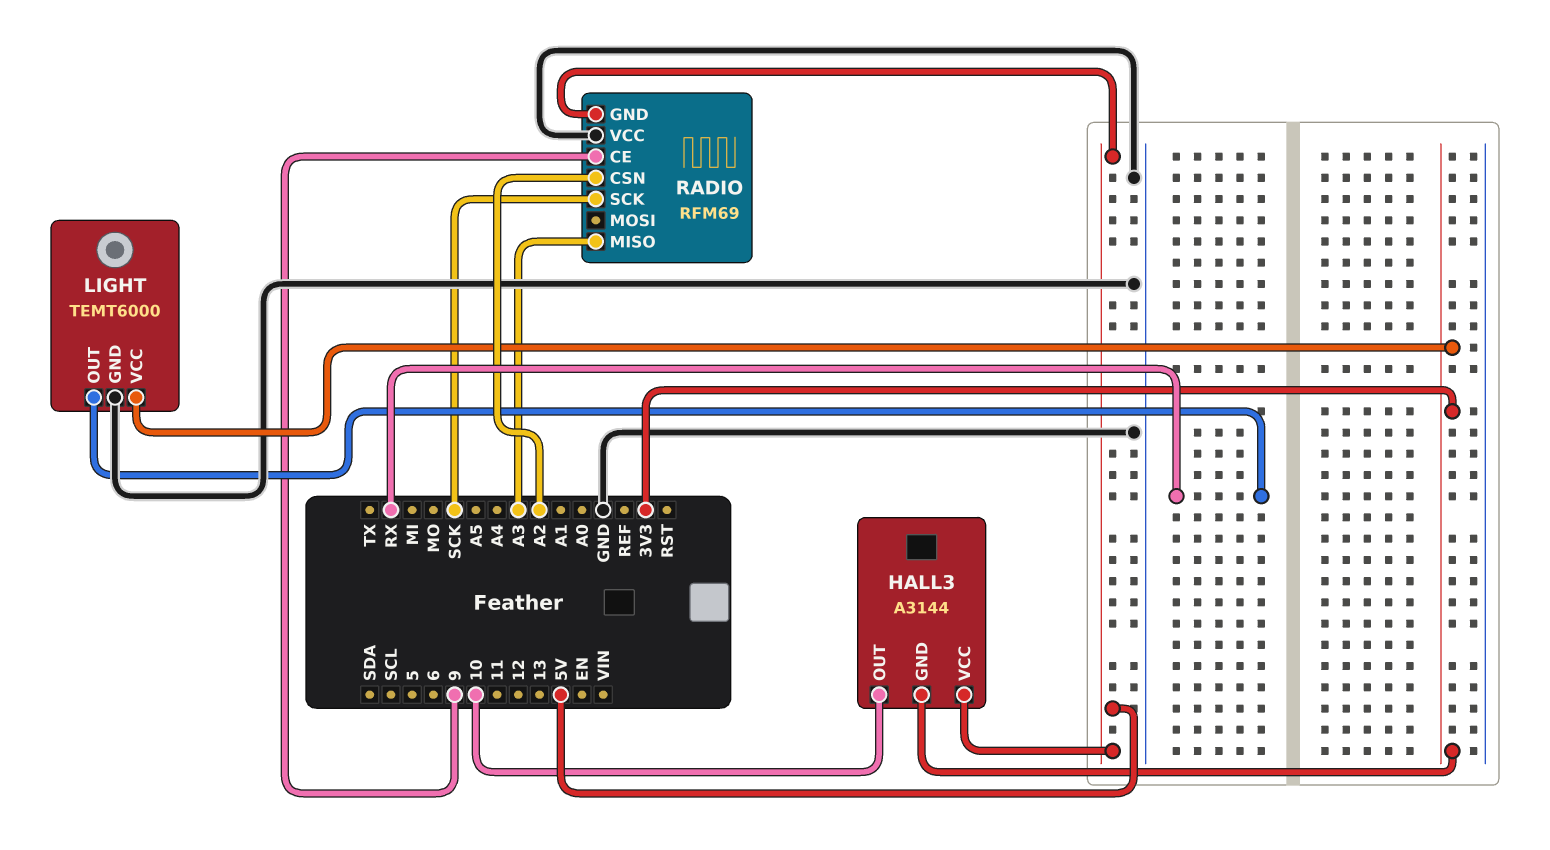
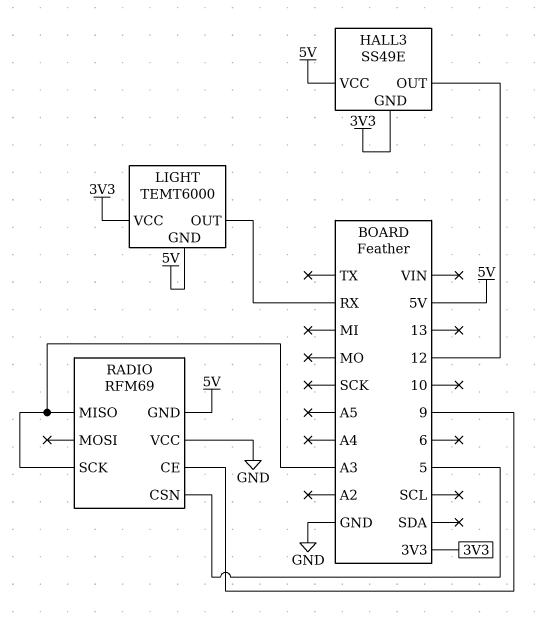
HALL3: A3144 -> SS49E
HALL3 pin OUT: 10 -> 12
LIGHT pin GND: GND -> 5V
RADIO pin CSN: A2 -> 5
RADIO pin SCK: SCK -> A3

